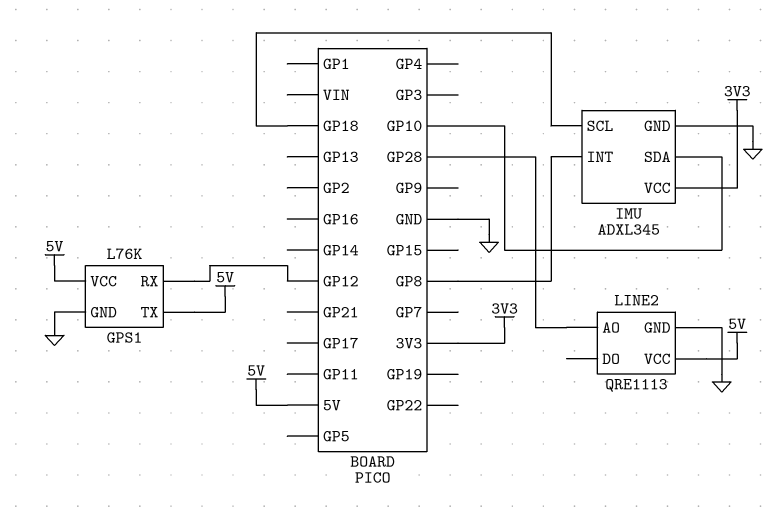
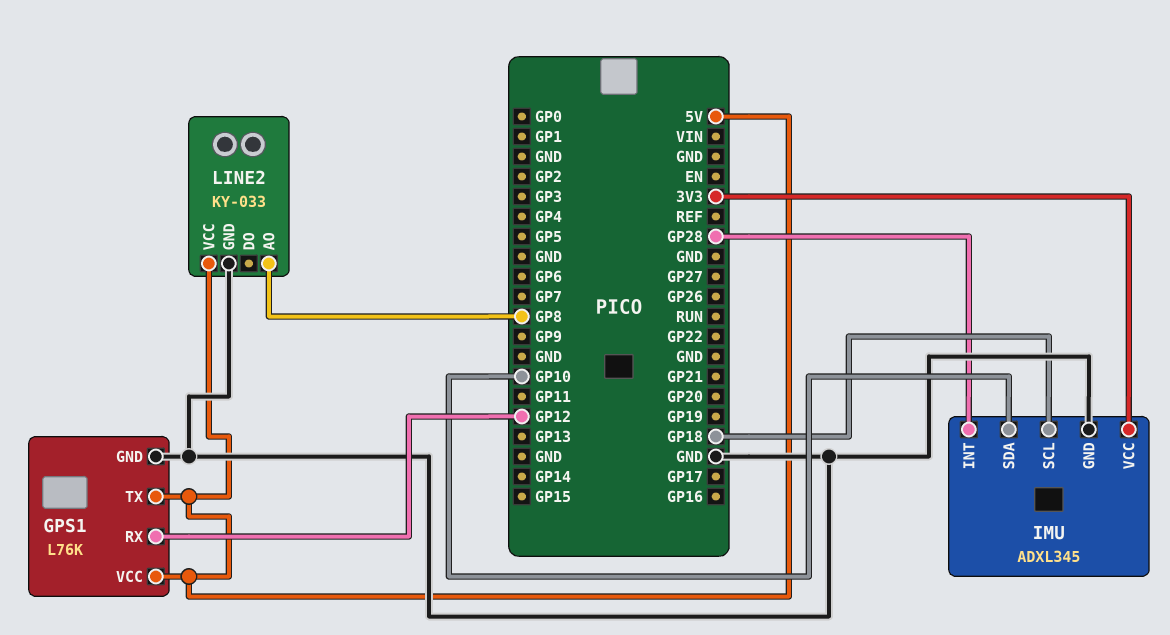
IMU pin INT: GP8 -> GP28
LINE2: QRE1113 -> KY-033
LINE2 pin AO: GP28 -> GP8

